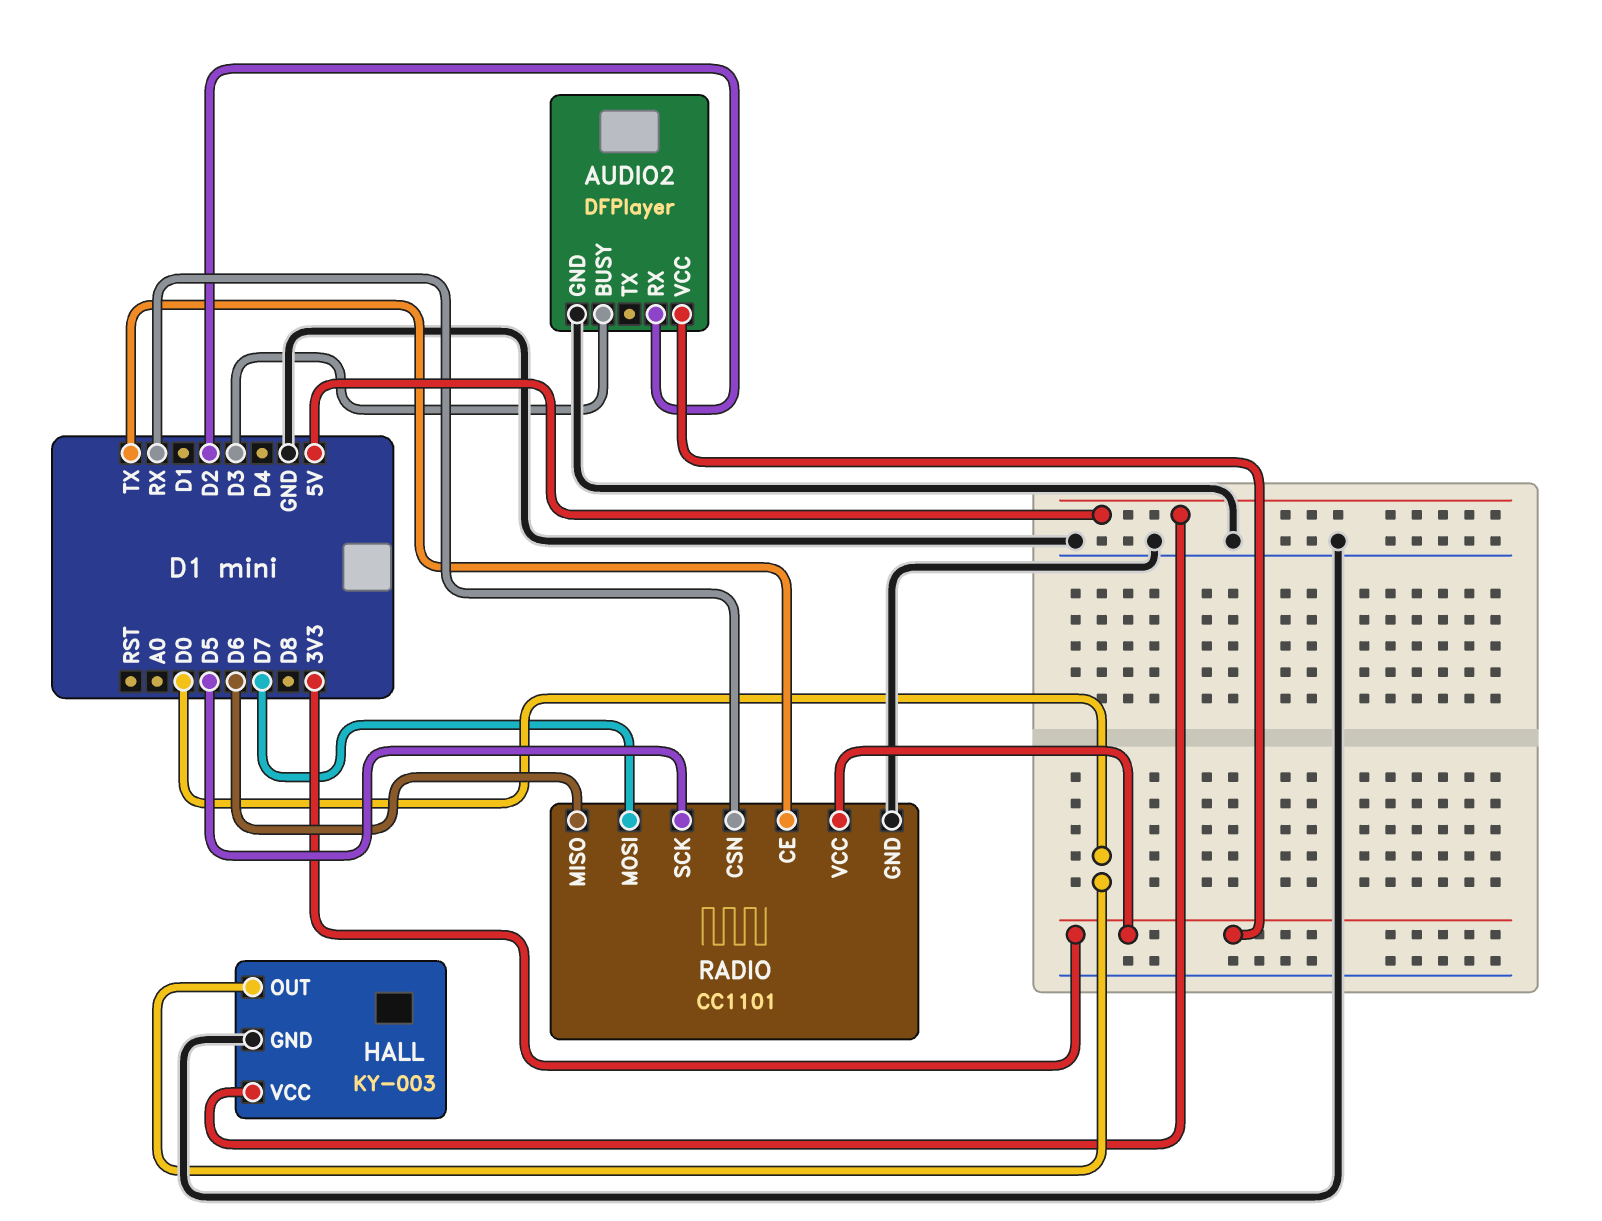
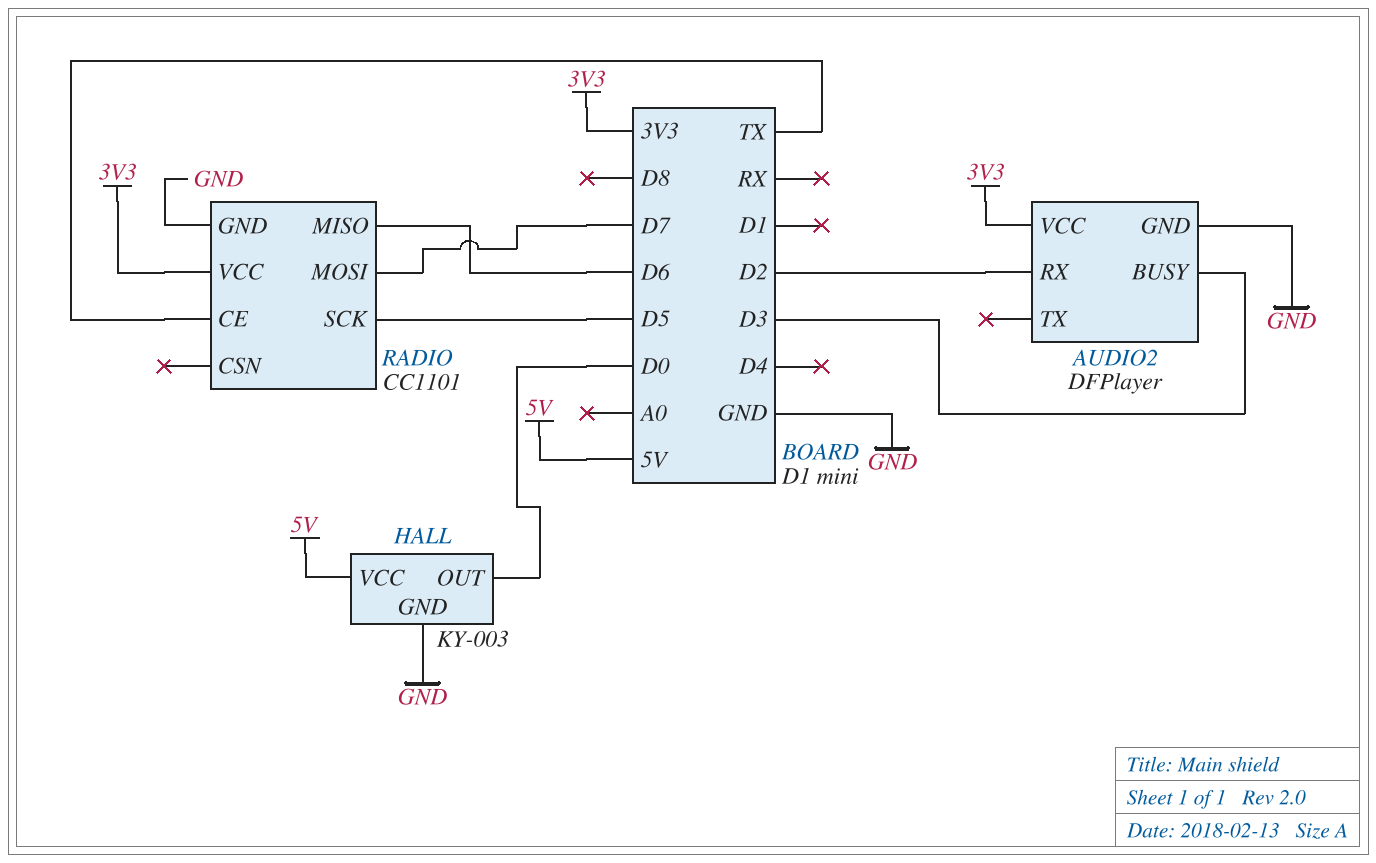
RADIO pin CSN: RX -> none

